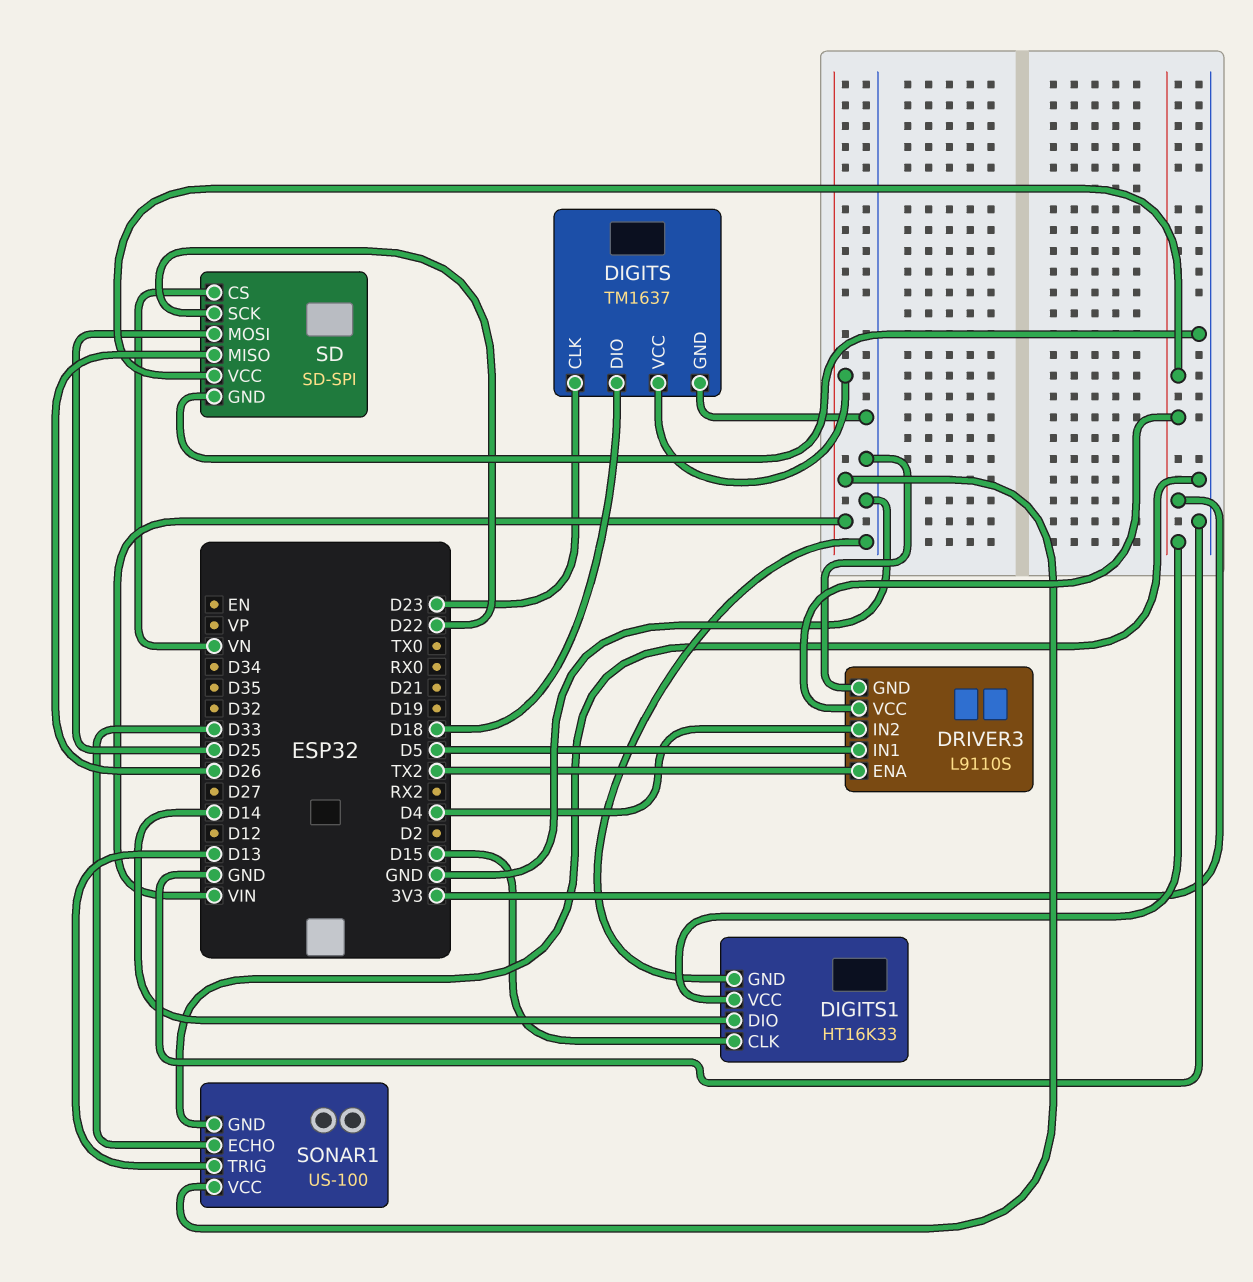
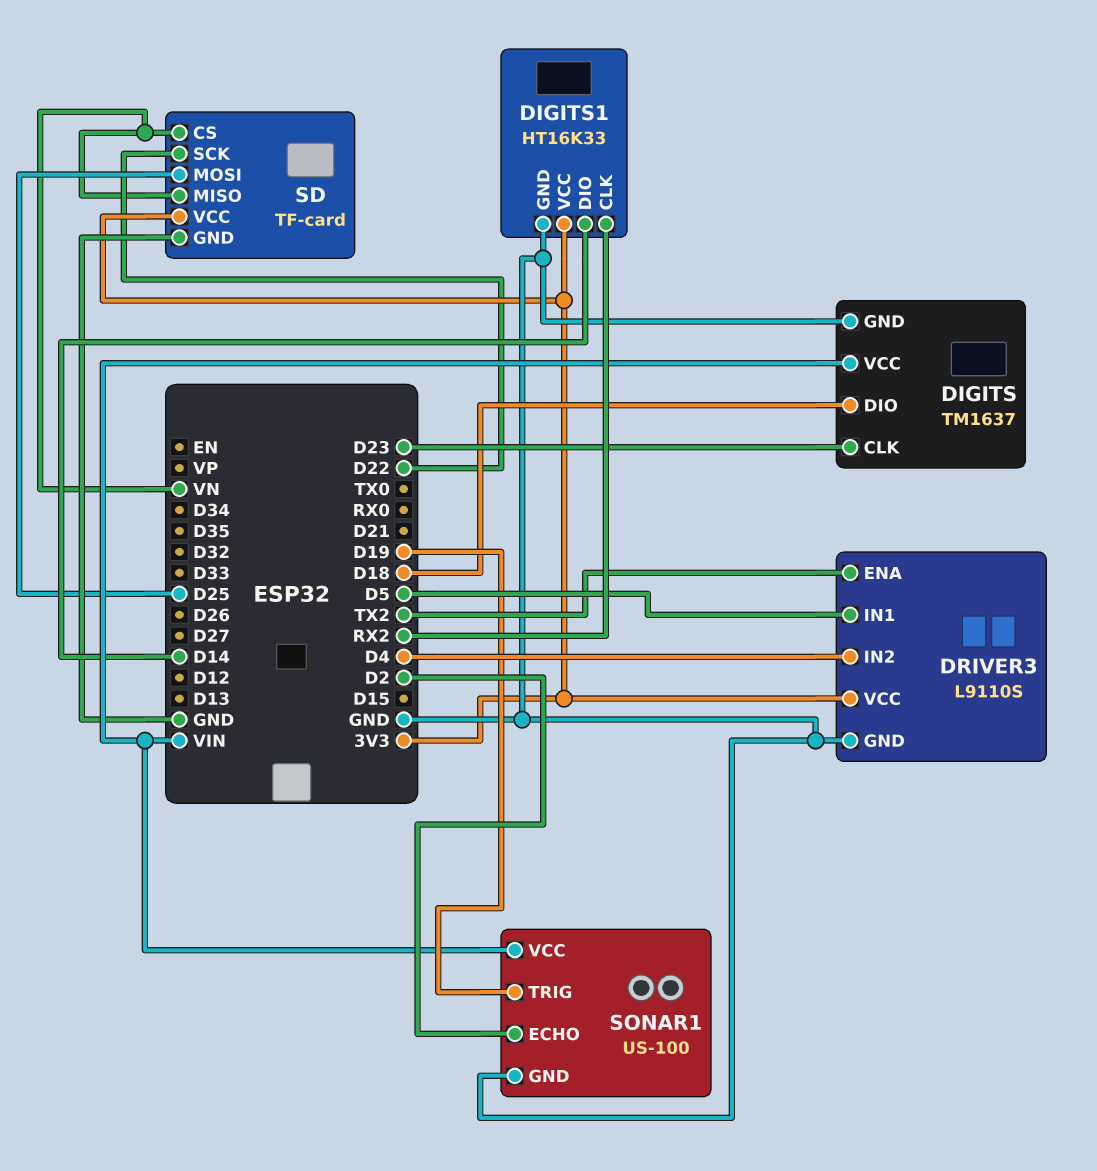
DIGITS1 pin CLK: D15 -> RX2
SD: SD-SPI -> TF-card
SD pin MISO: D26 -> VN
SONAR1 pin ECHO: D33 -> D2
SONAR1 pin TRIG: D13 -> D19

